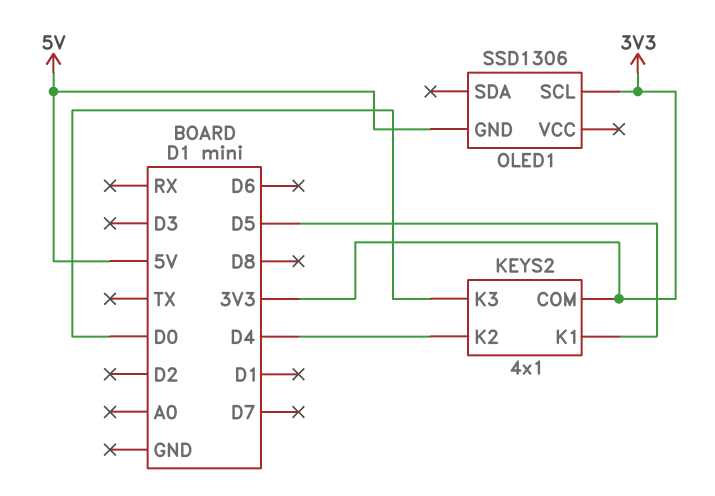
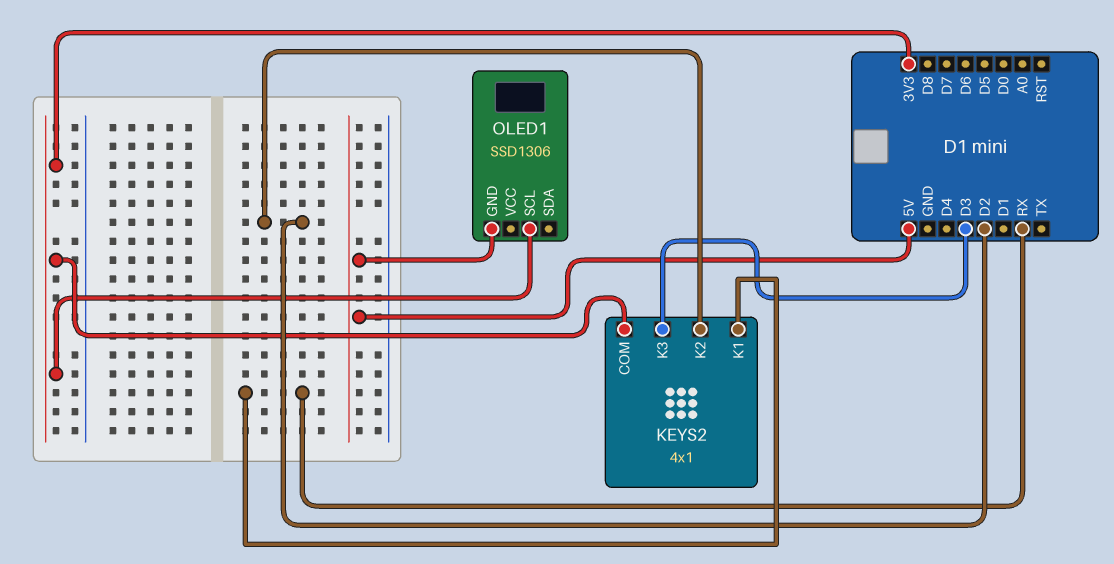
KEYS2 pin K1: D5 -> RX
KEYS2 pin K2: D4 -> D2
KEYS2 pin K3: D0 -> D3

